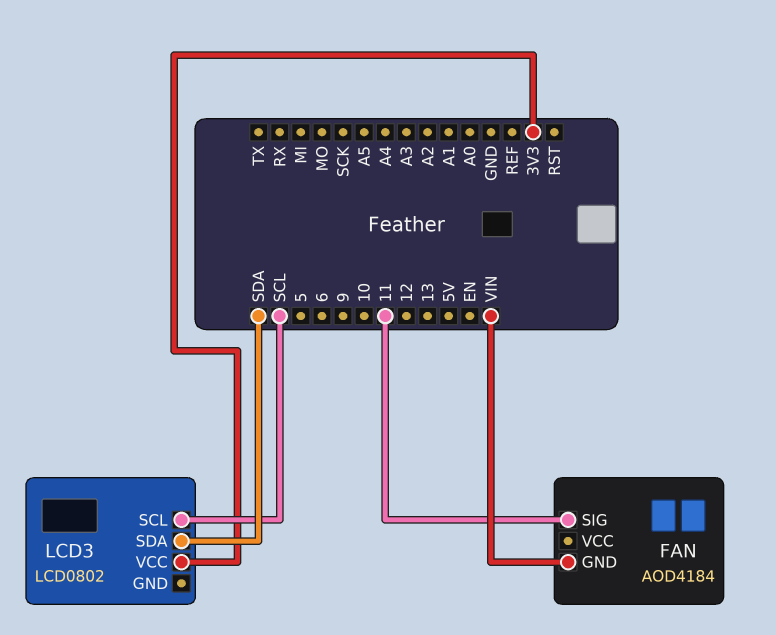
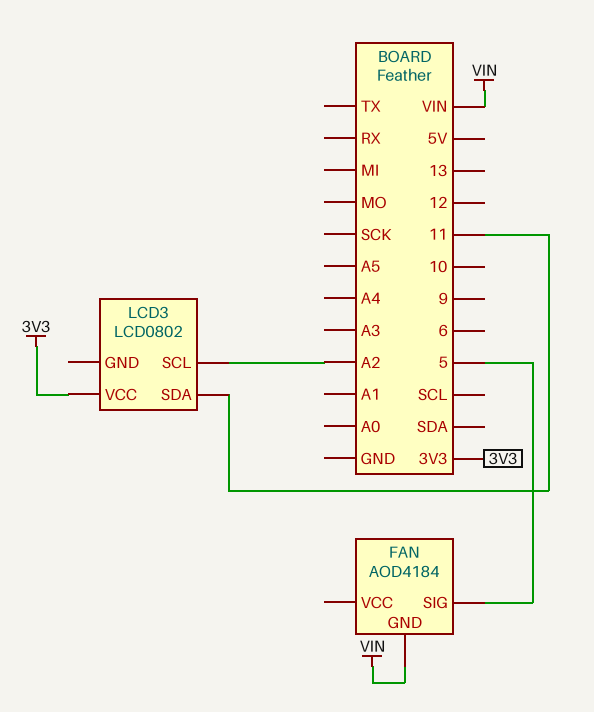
FAN pin SIG: 11 -> 5
LCD3 pin SCL: SCL -> A2
LCD3 pin SDA: SDA -> 11

